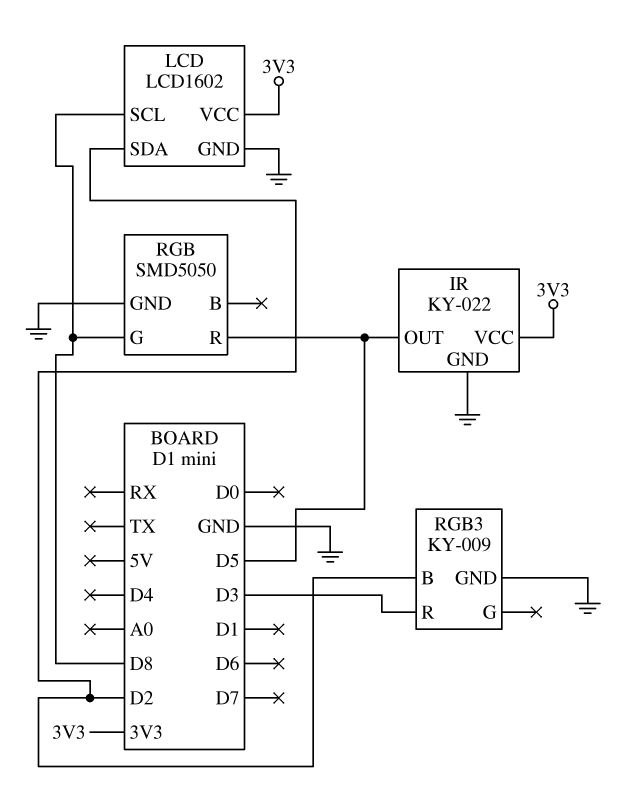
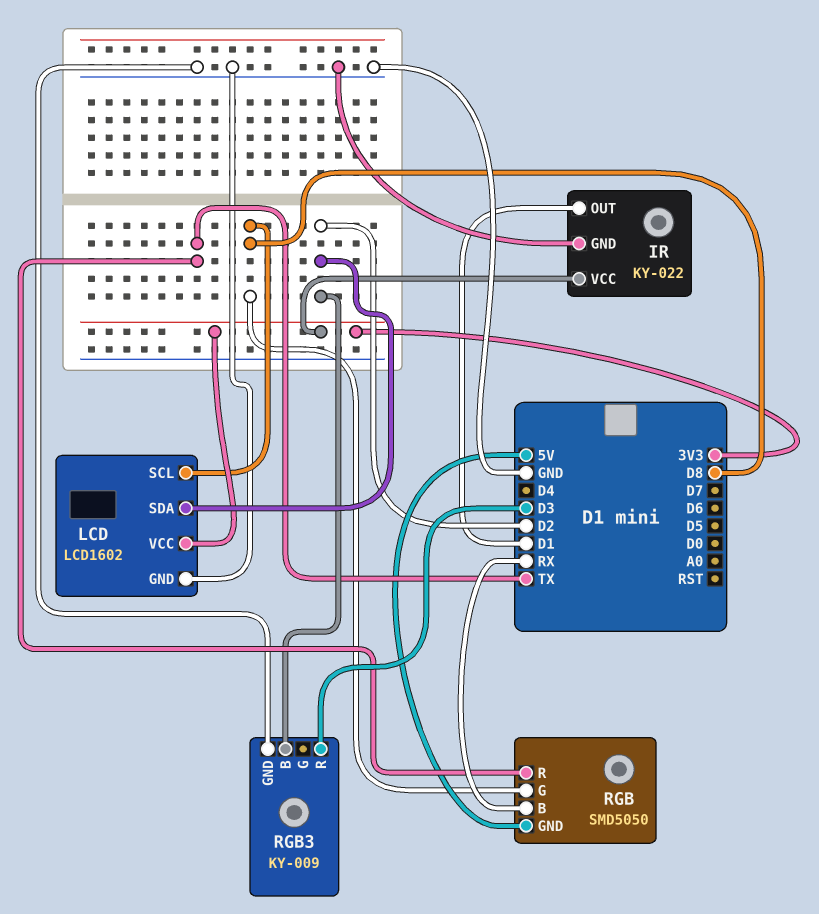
IR pin OUT: D5 -> D1
RGB pin B: none -> RX
RGB pin GND: GND -> 5V
RGB pin R: D5 -> TX

